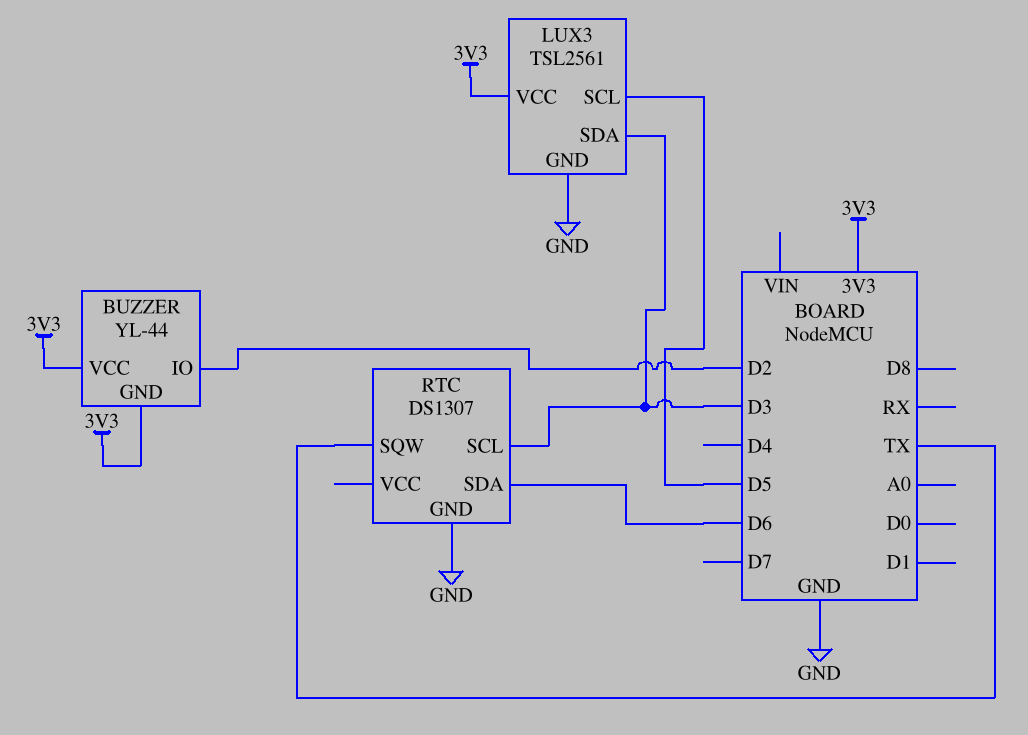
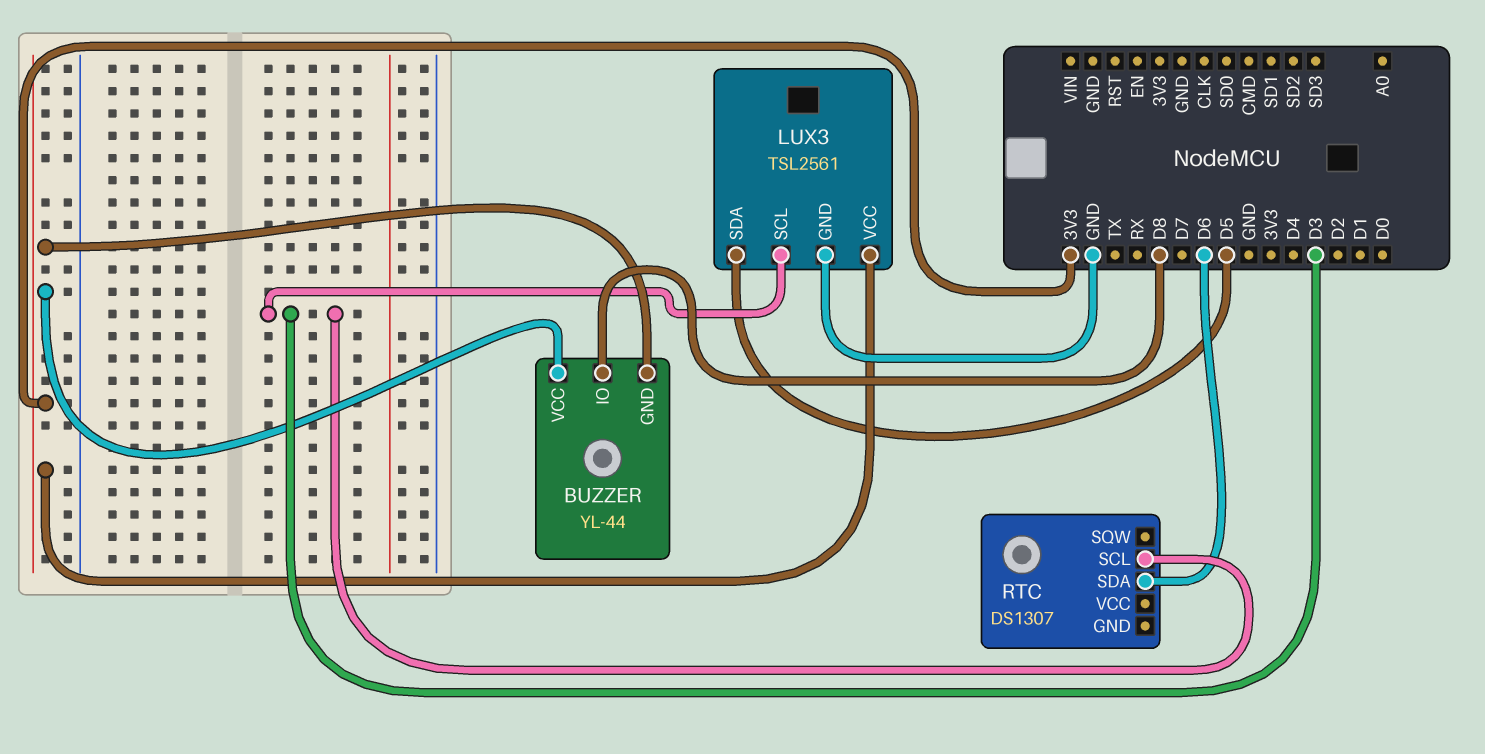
BUZZER pin IO: D2 -> D8
LUX3 pin SCL: D5 -> D3
LUX3 pin SDA: D3 -> D5
RTC pin GND: GND -> none
RTC pin SQW: TX -> none

